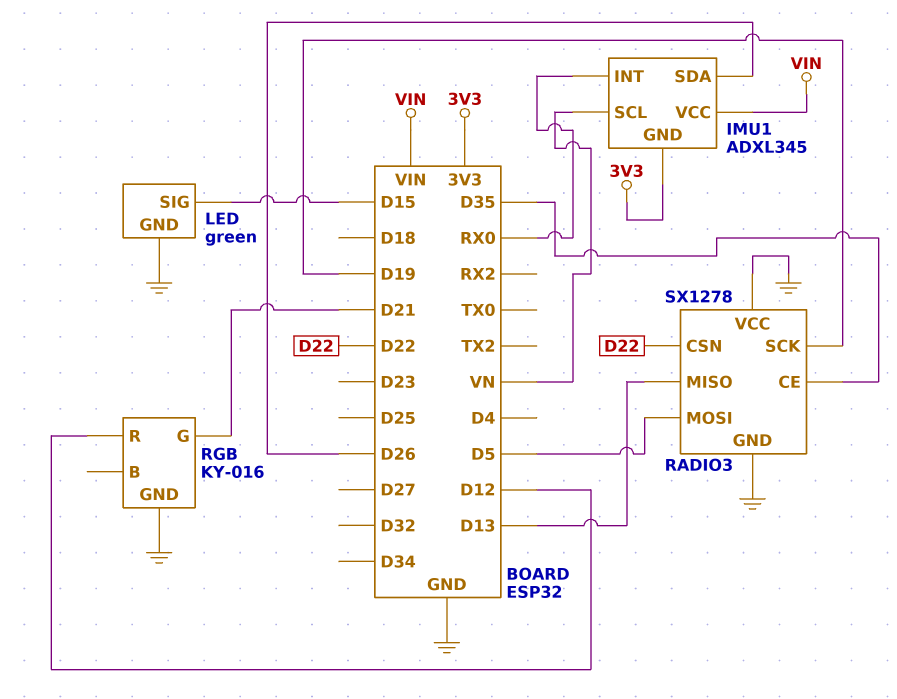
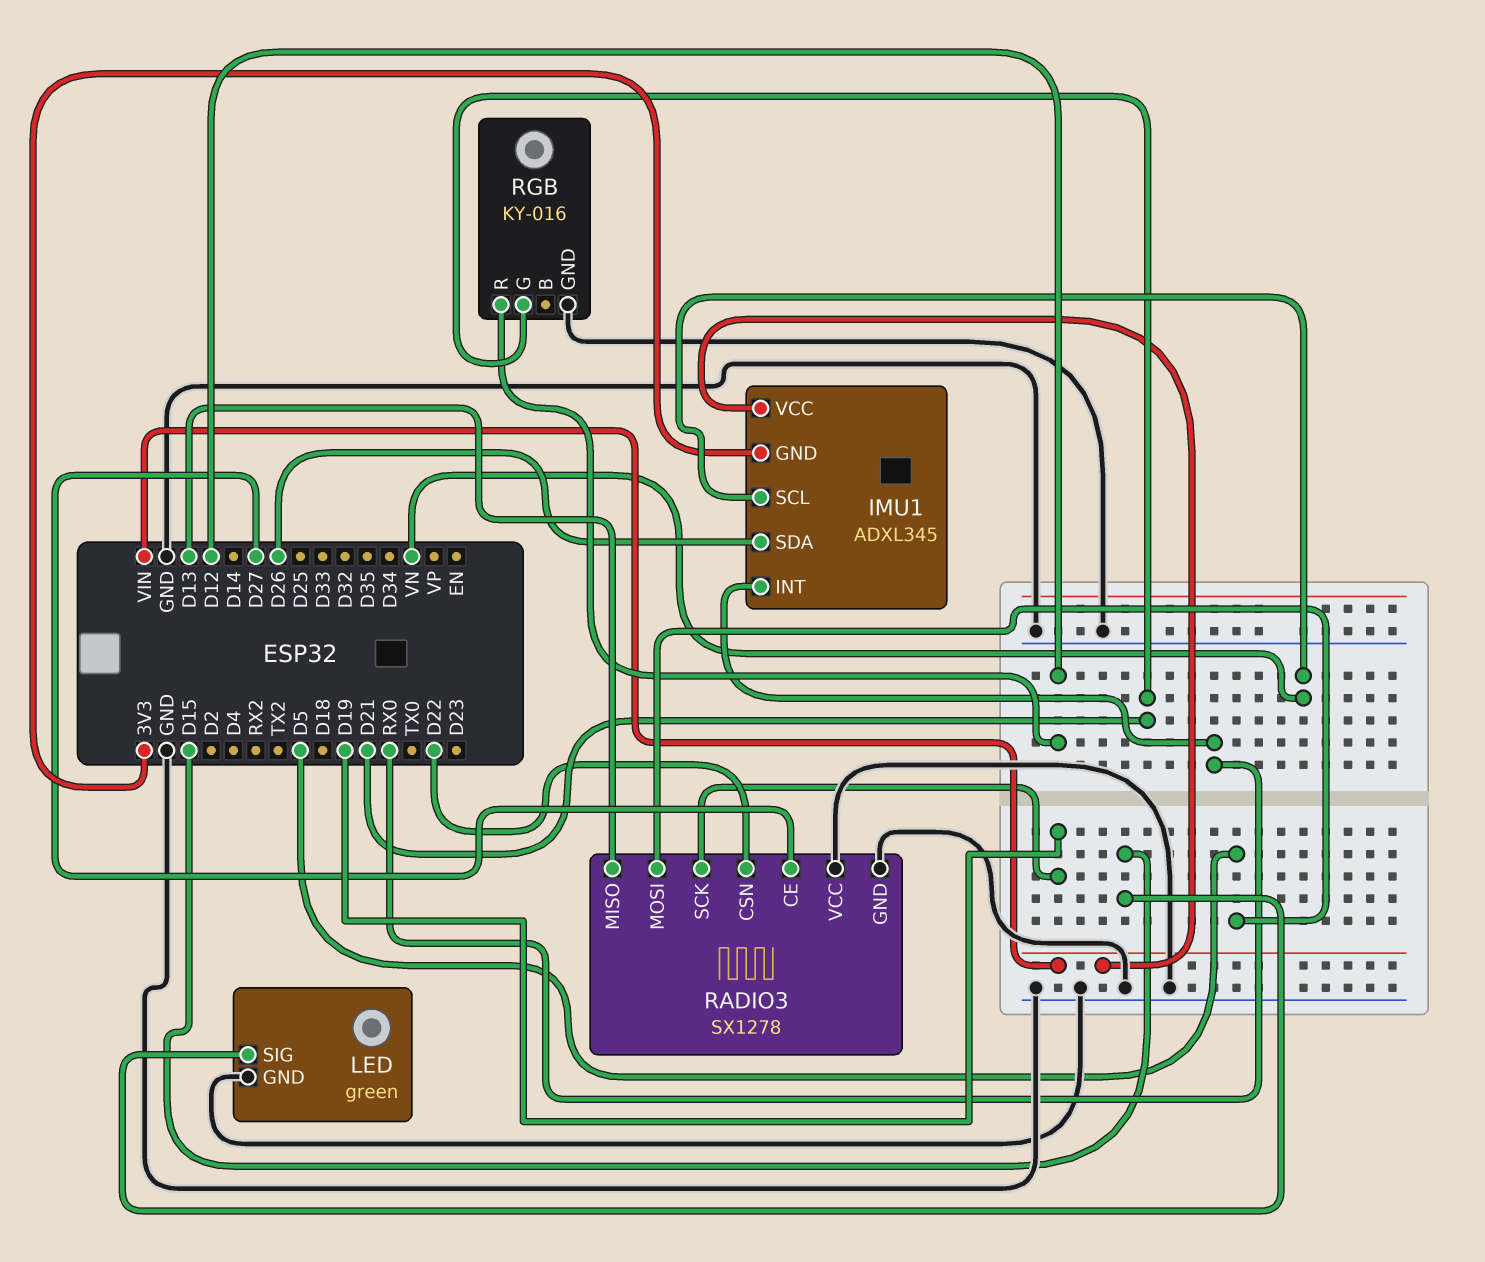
RADIO3 pin CE: D35 -> D27

